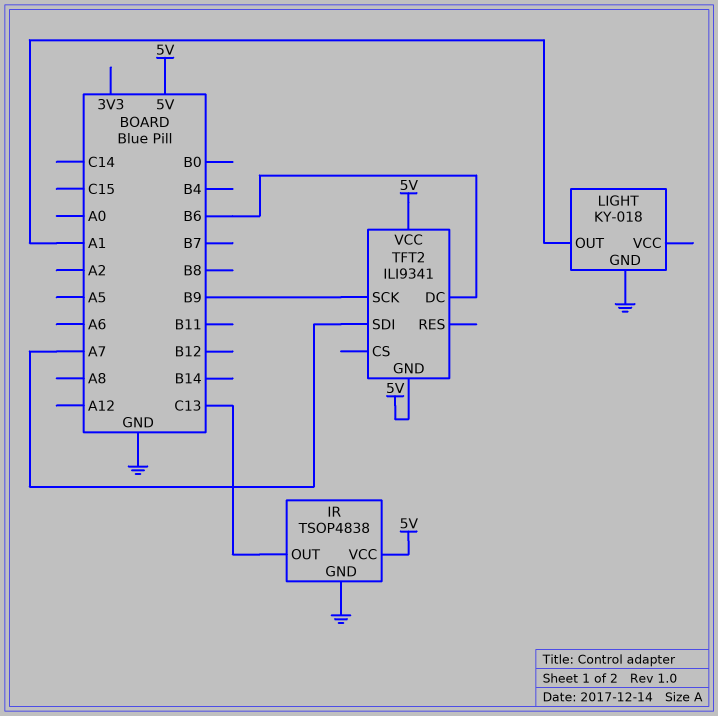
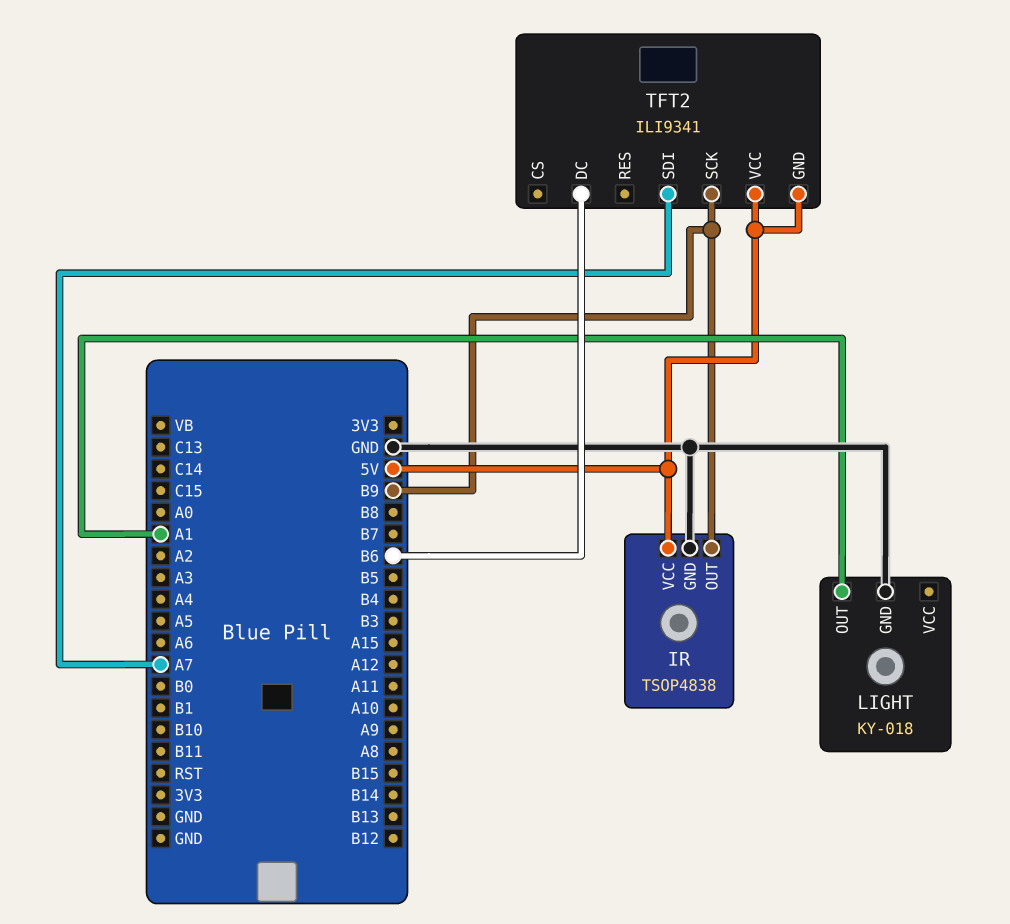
IR pin OUT: C13 -> B9

